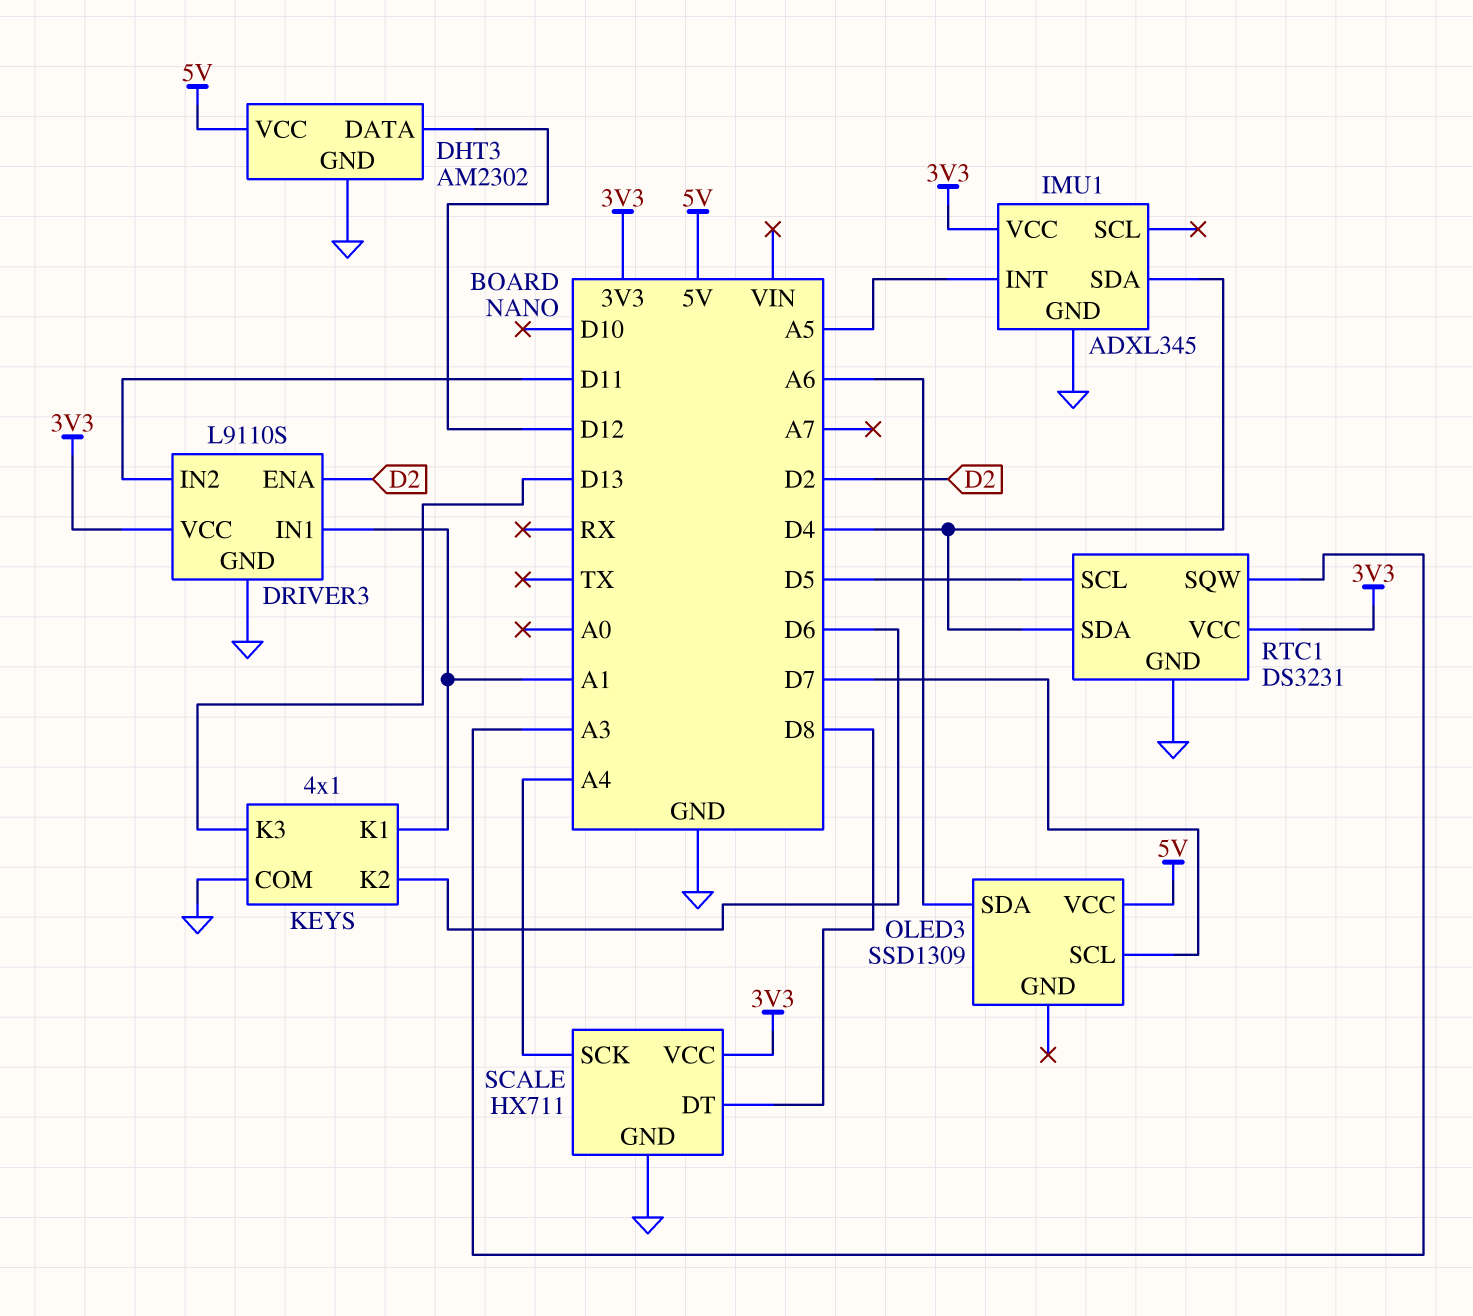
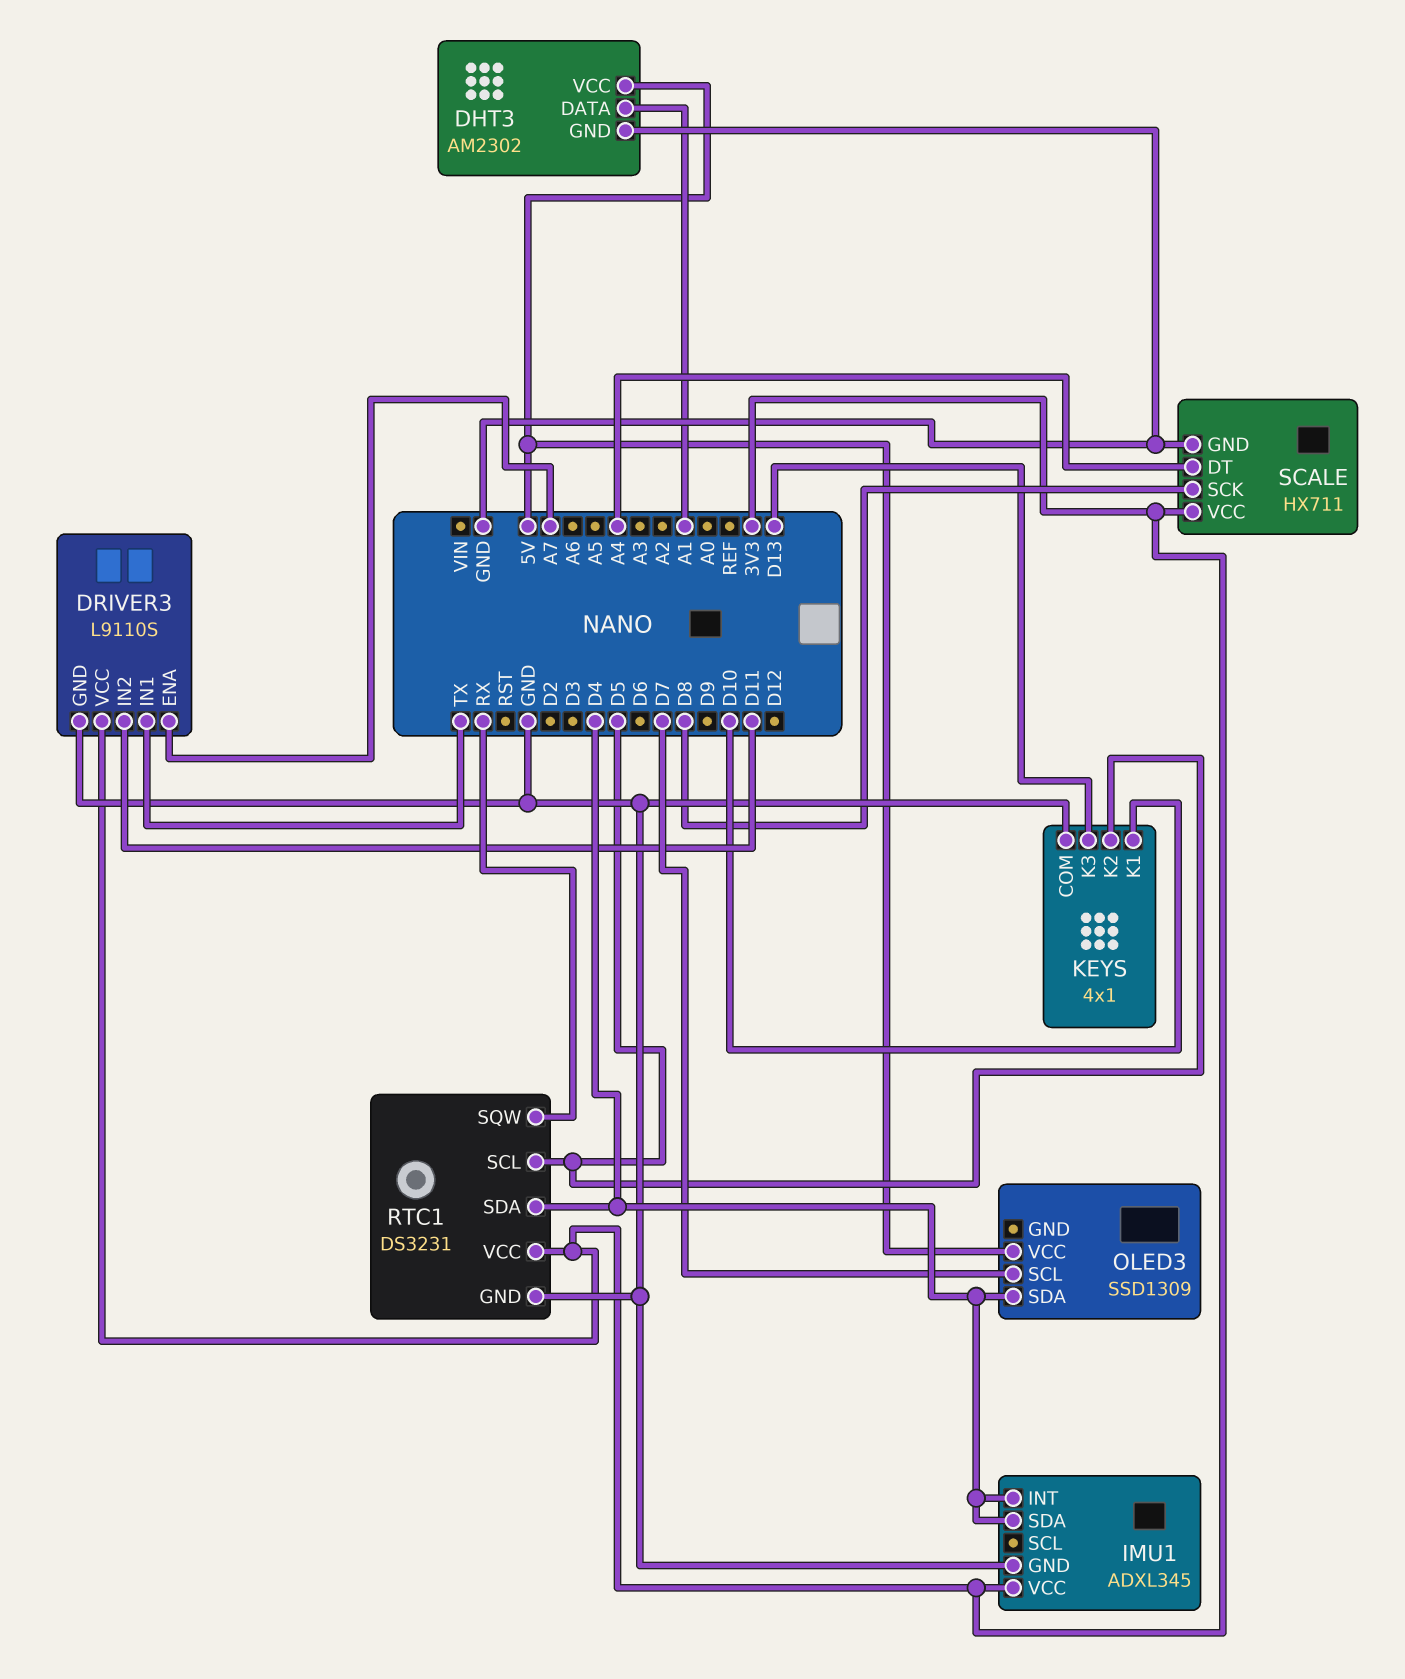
DHT3 pin DATA: D12 -> A1
DRIVER3 pin ENA: D2 -> A7
DRIVER3 pin IN1: A1 -> TX
IMU1 pin INT: A5 -> D4
KEYS pin K1: A1 -> D10
KEYS pin K2: D6 -> D5
OLED3 pin SDA: A6 -> D4
RTC1 pin SQW: A3 -> RX
SCALE pin DT: D8 -> A4
SCALE pin SCK: A4 -> D8

